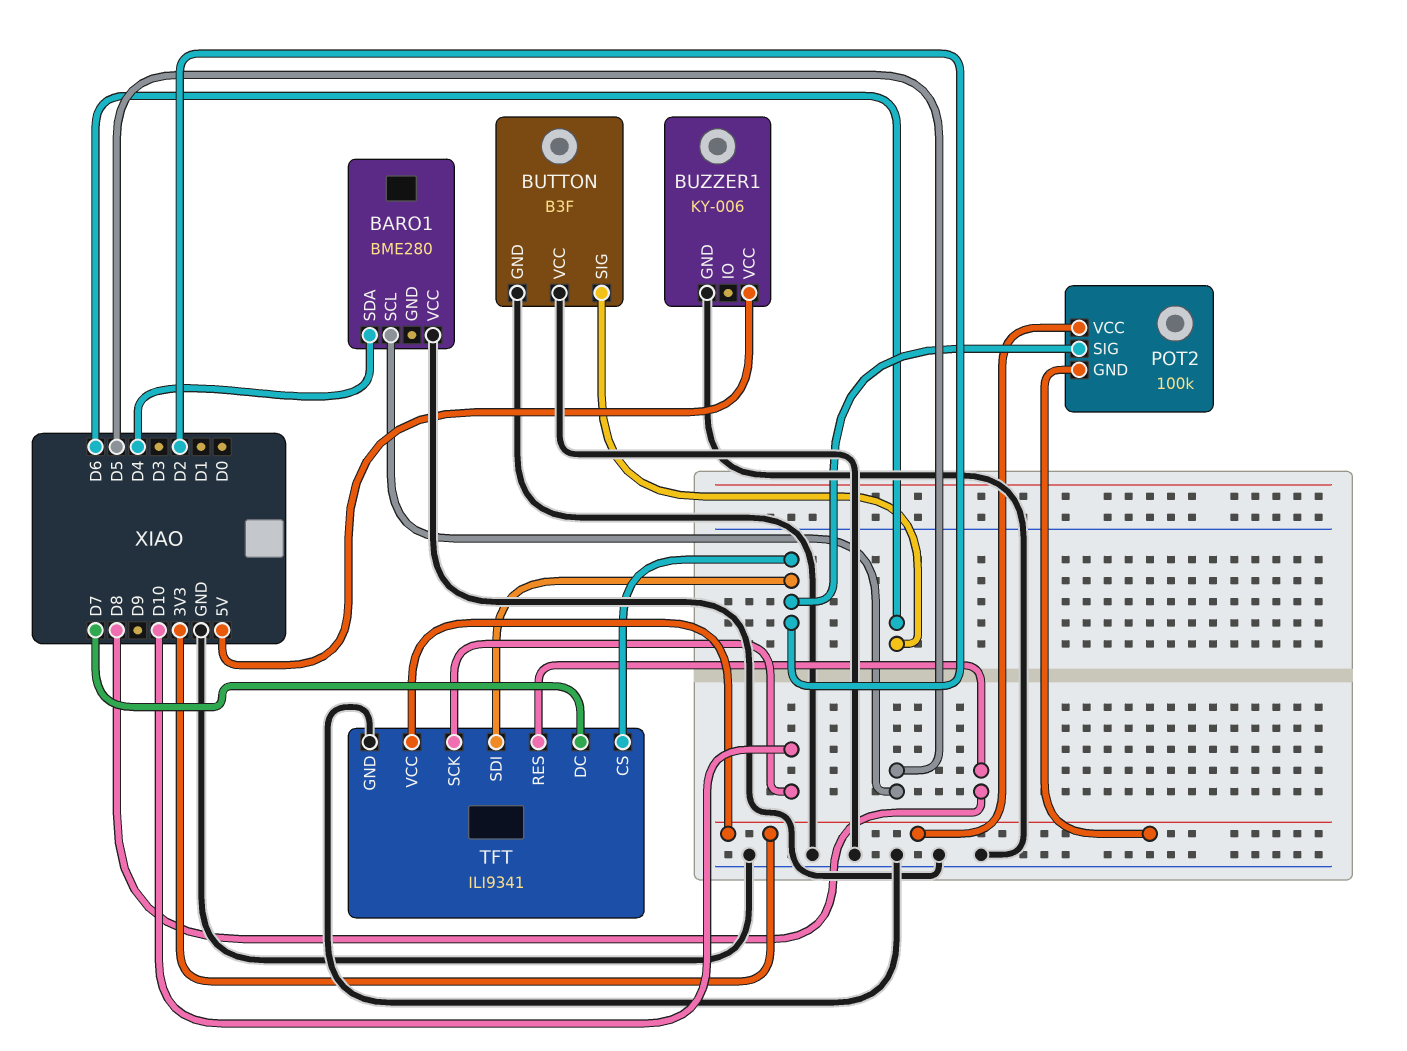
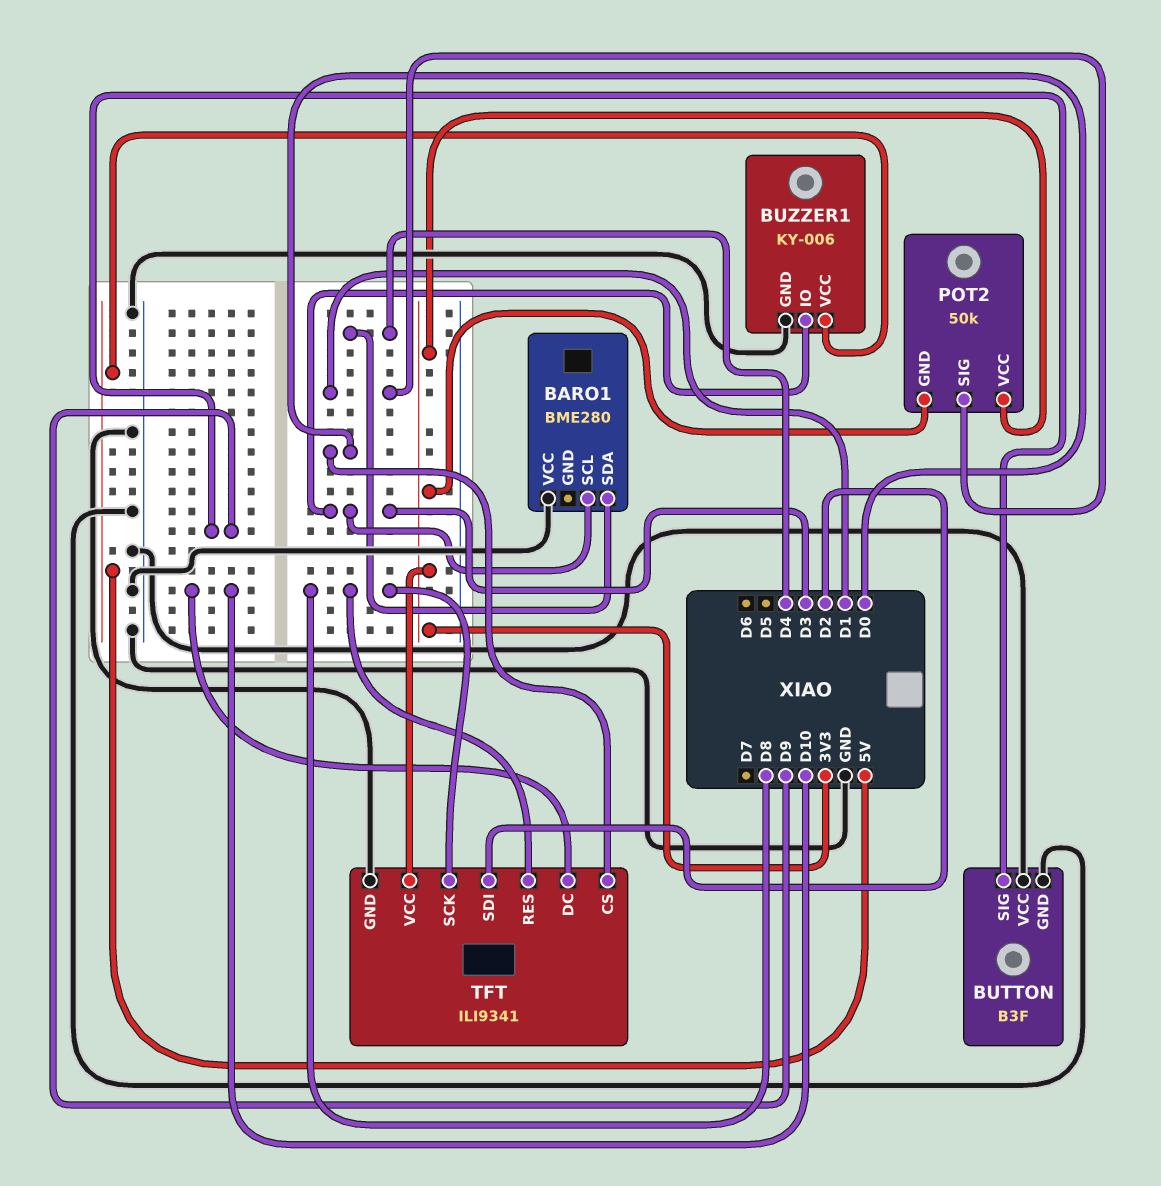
BARO1 pin SCL: D5 -> D3
BUTTON pin SIG: D6 -> D9
BUZZER1 pin IO: none -> D3
POT2: 100k -> 50k
POT2 pin SIG: D2 -> D1
TFT pin CS: D2 -> D0
TFT pin DC: D7 -> D10
TFT pin SCK: D10 -> D8

